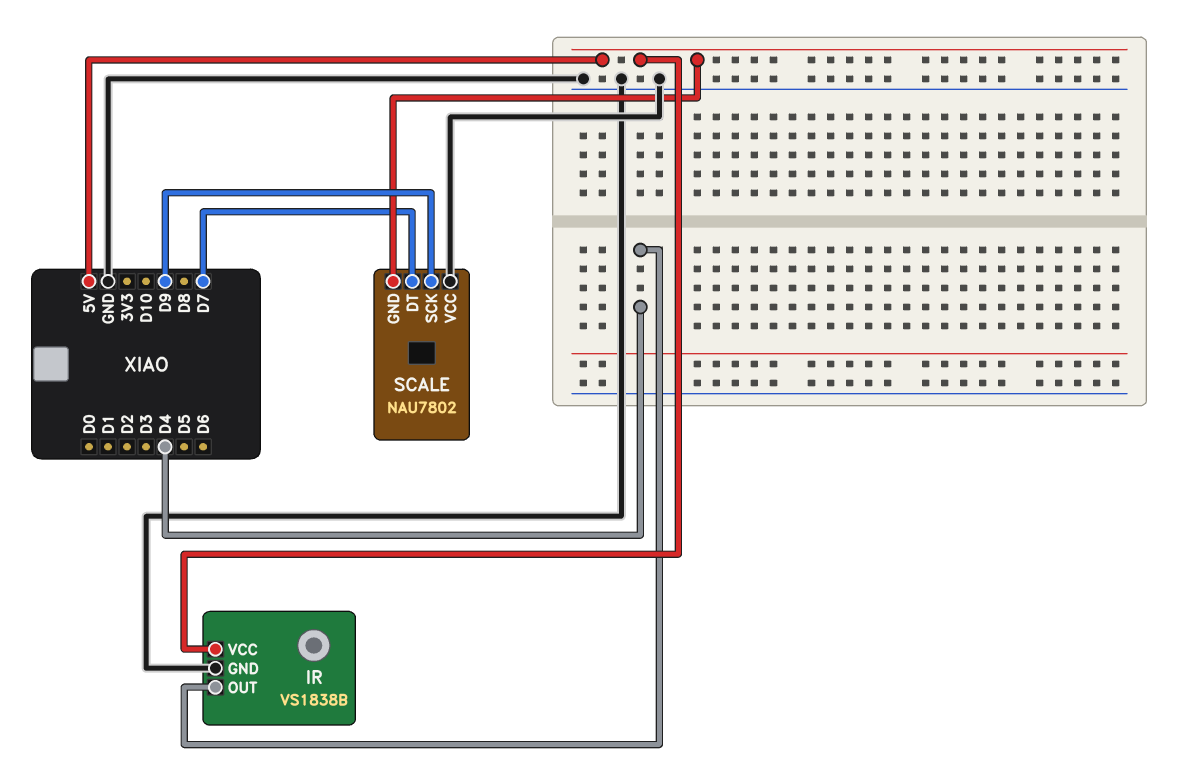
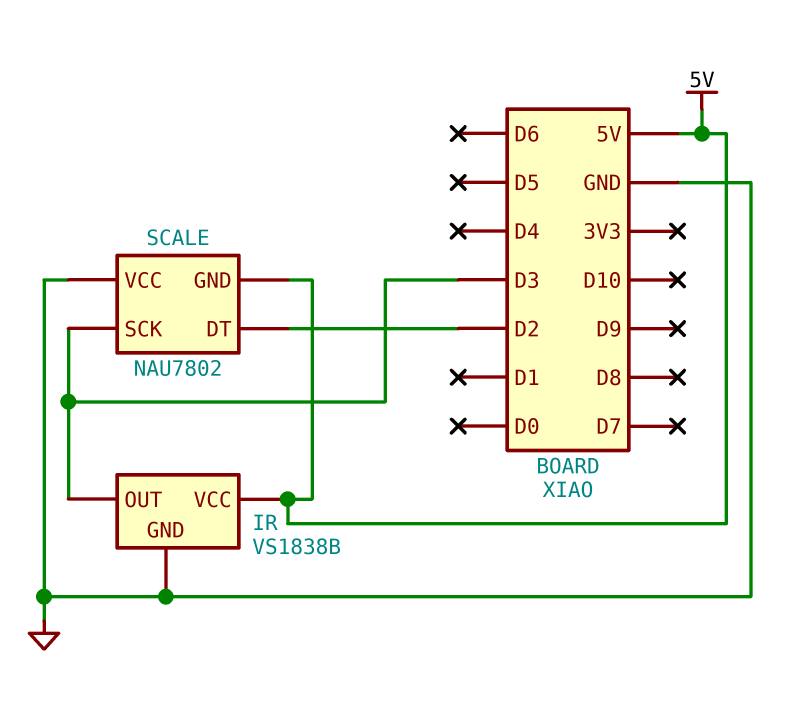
IR pin OUT: D4 -> D3
SCALE pin DT: D7 -> D2
SCALE pin SCK: D9 -> D3

